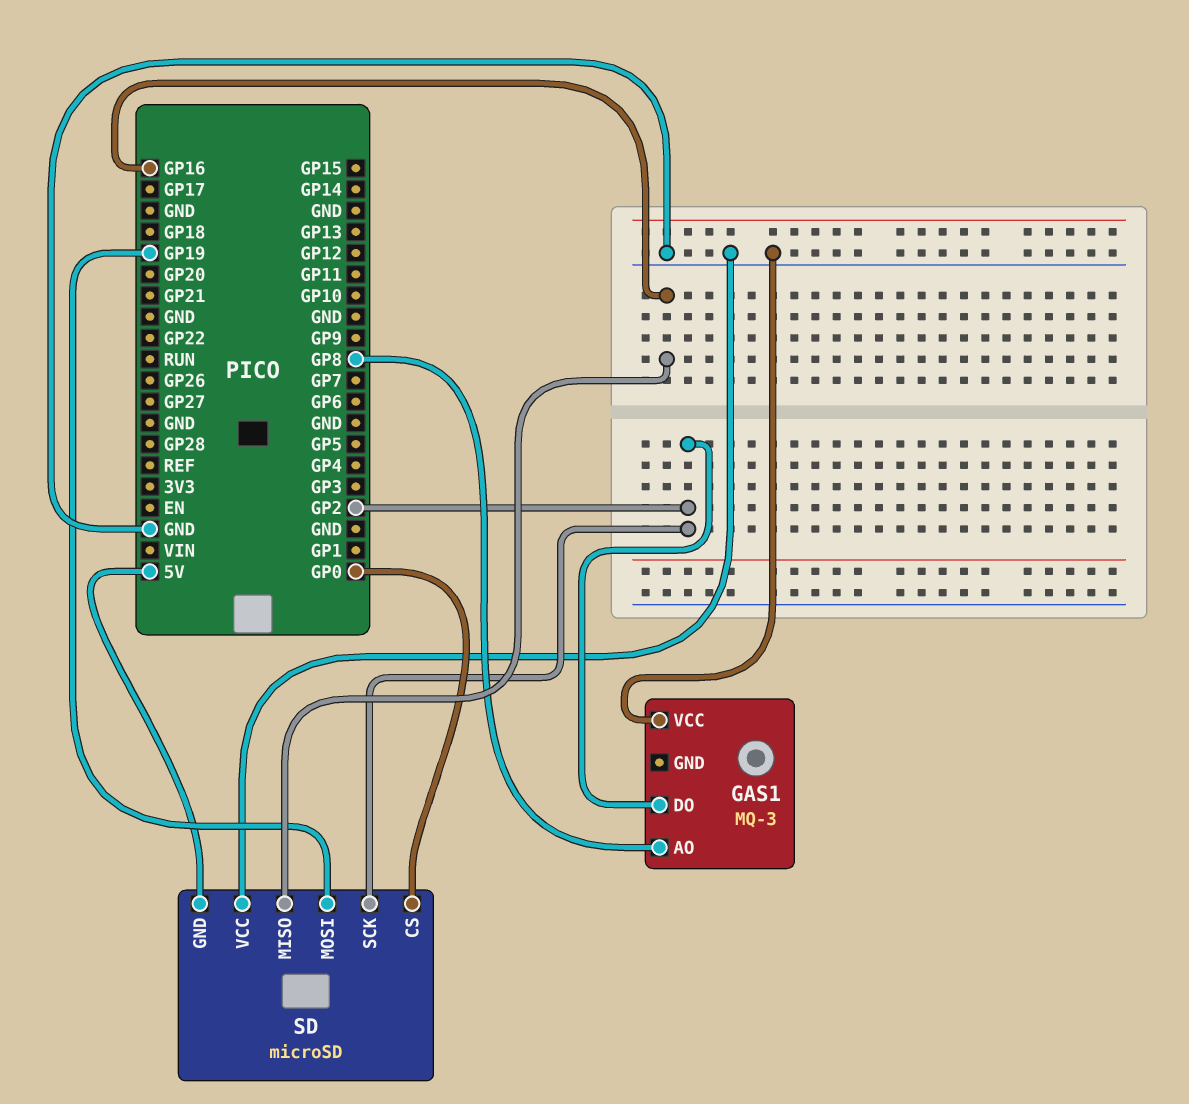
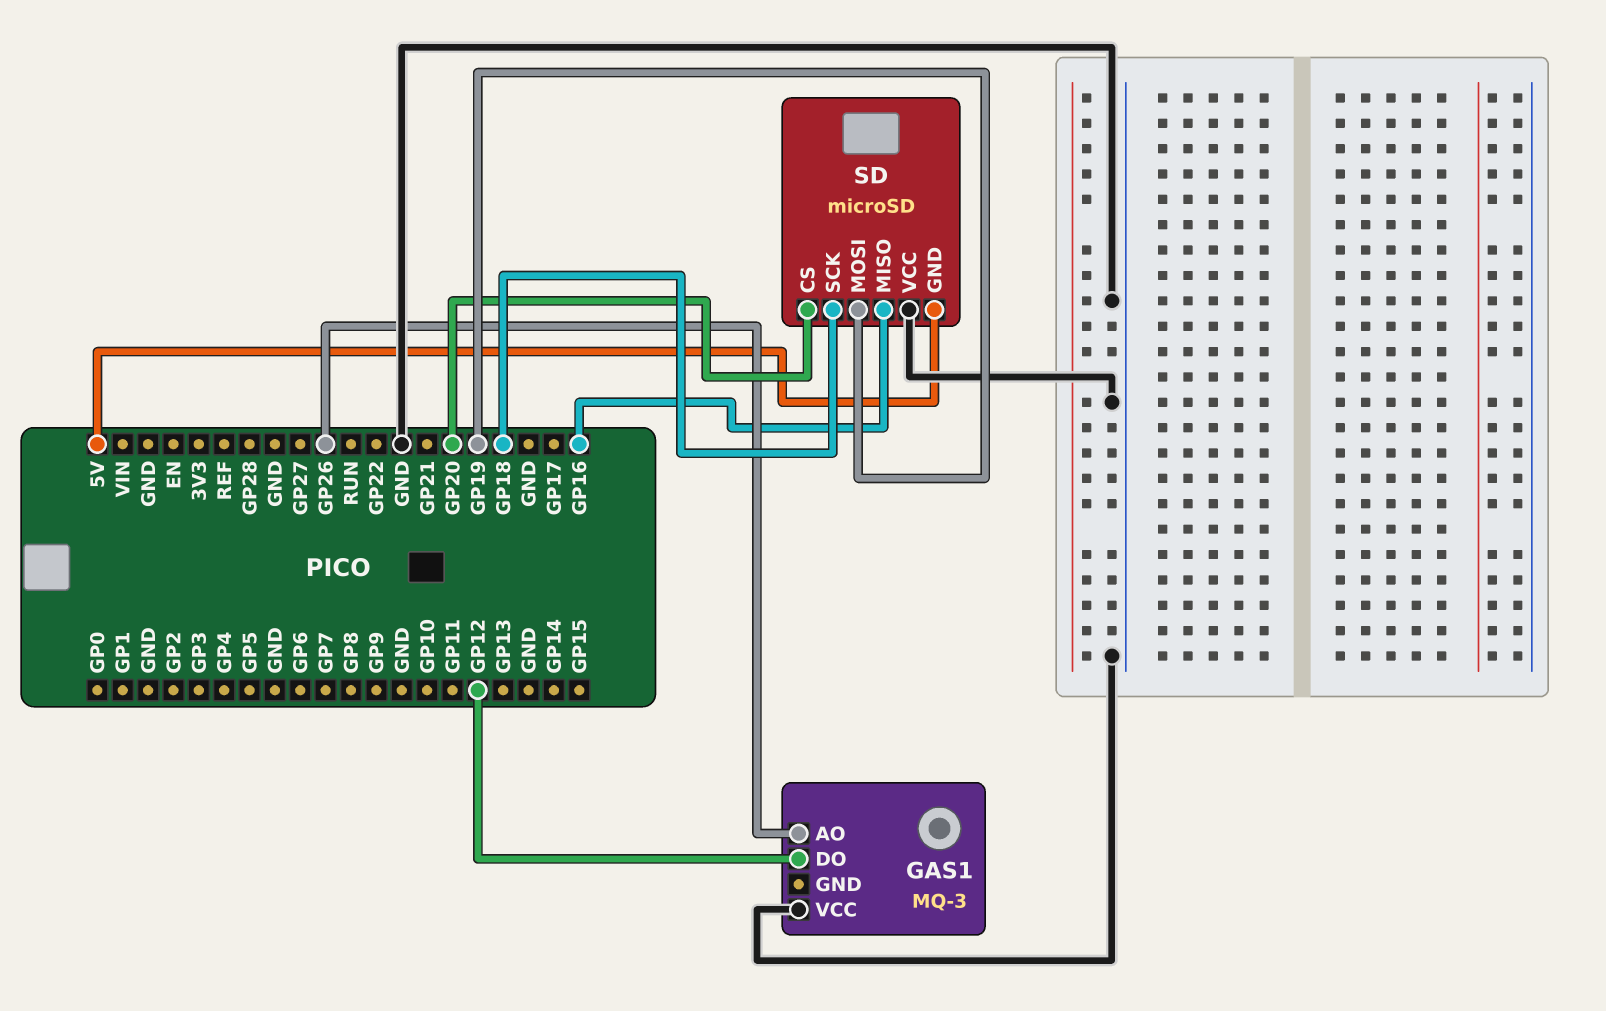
GAS1 pin AO: GP8 -> GP26
GAS1 pin DO: GP2 -> GP12
SD pin CS: GP0 -> GP20
SD pin SCK: GP2 -> GP18

